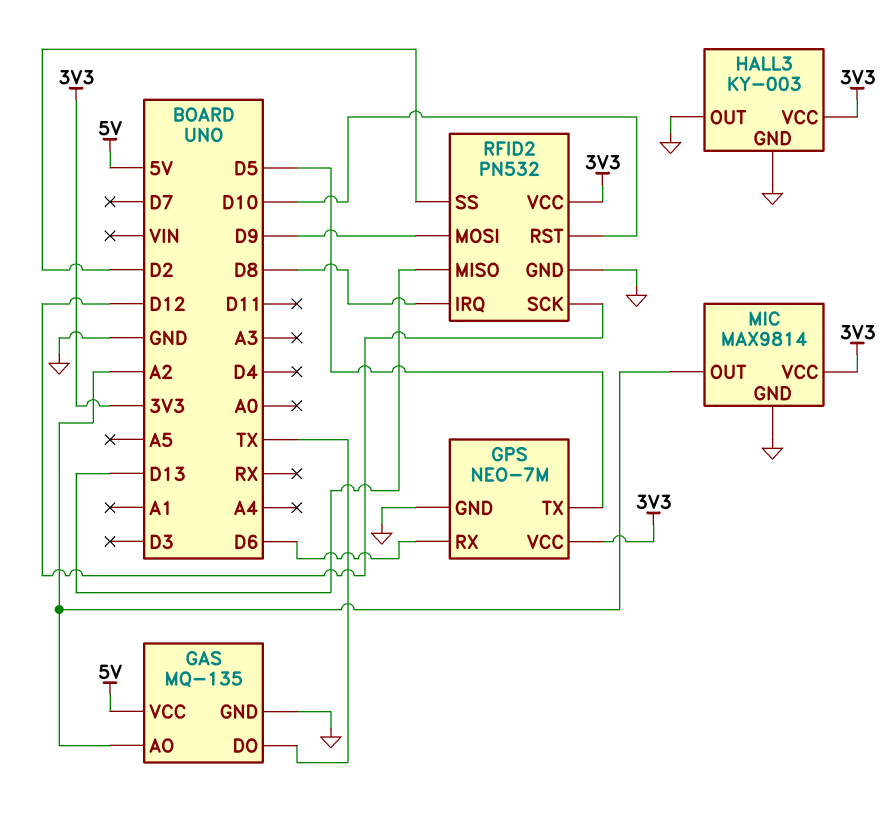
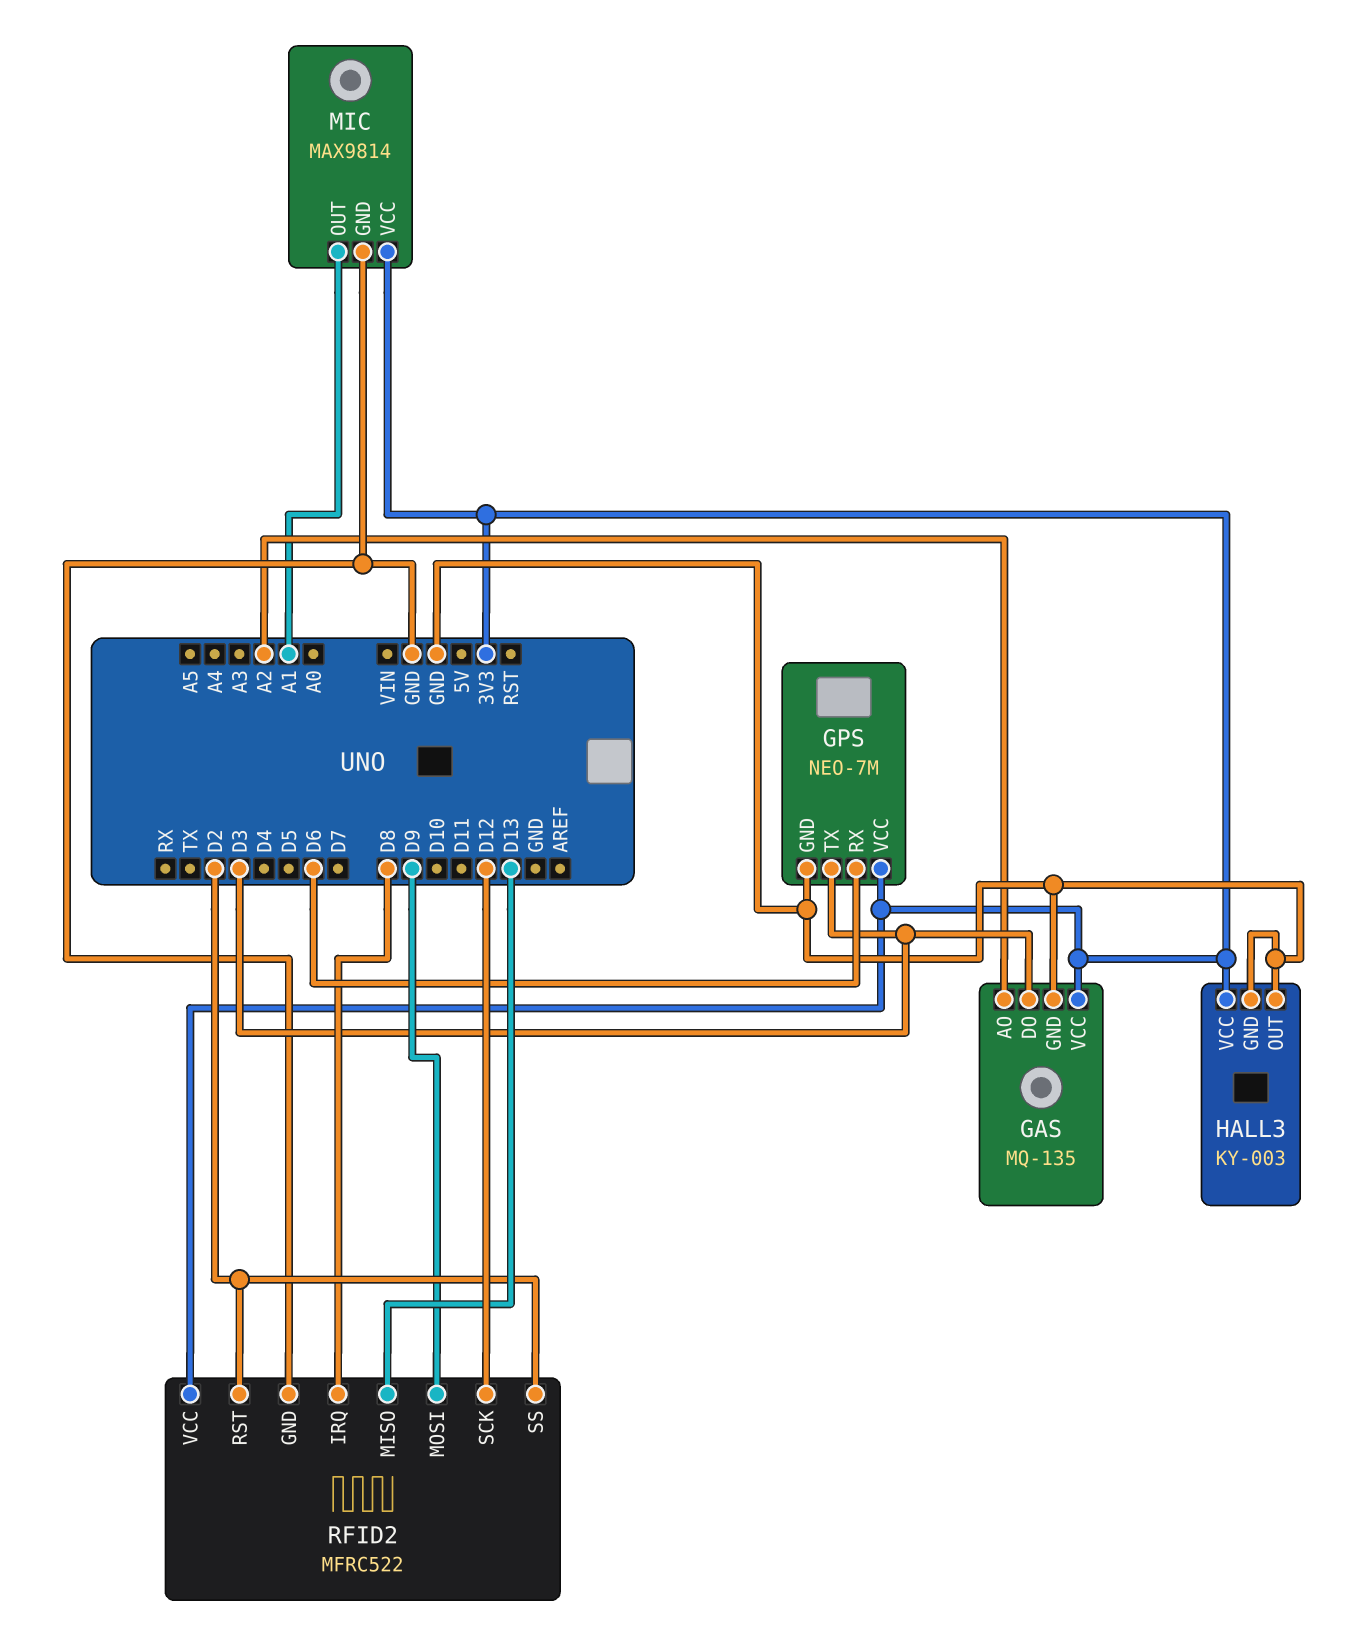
GAS pin DO: TX -> D3
GAS pin VCC: 5V -> 3V3
GPS pin TX: D5 -> D3
MIC pin OUT: A2 -> A1
RFID2: PN532 -> MFRC522
RFID2 pin RST: D10 -> D2

